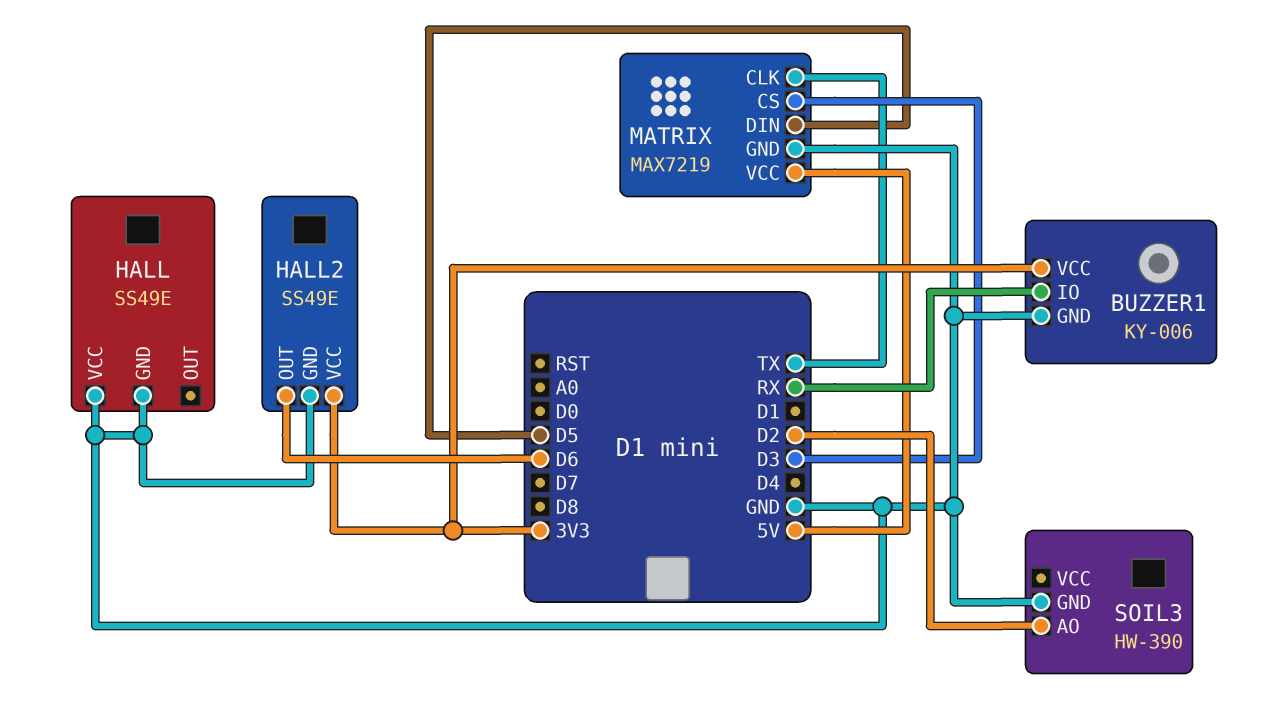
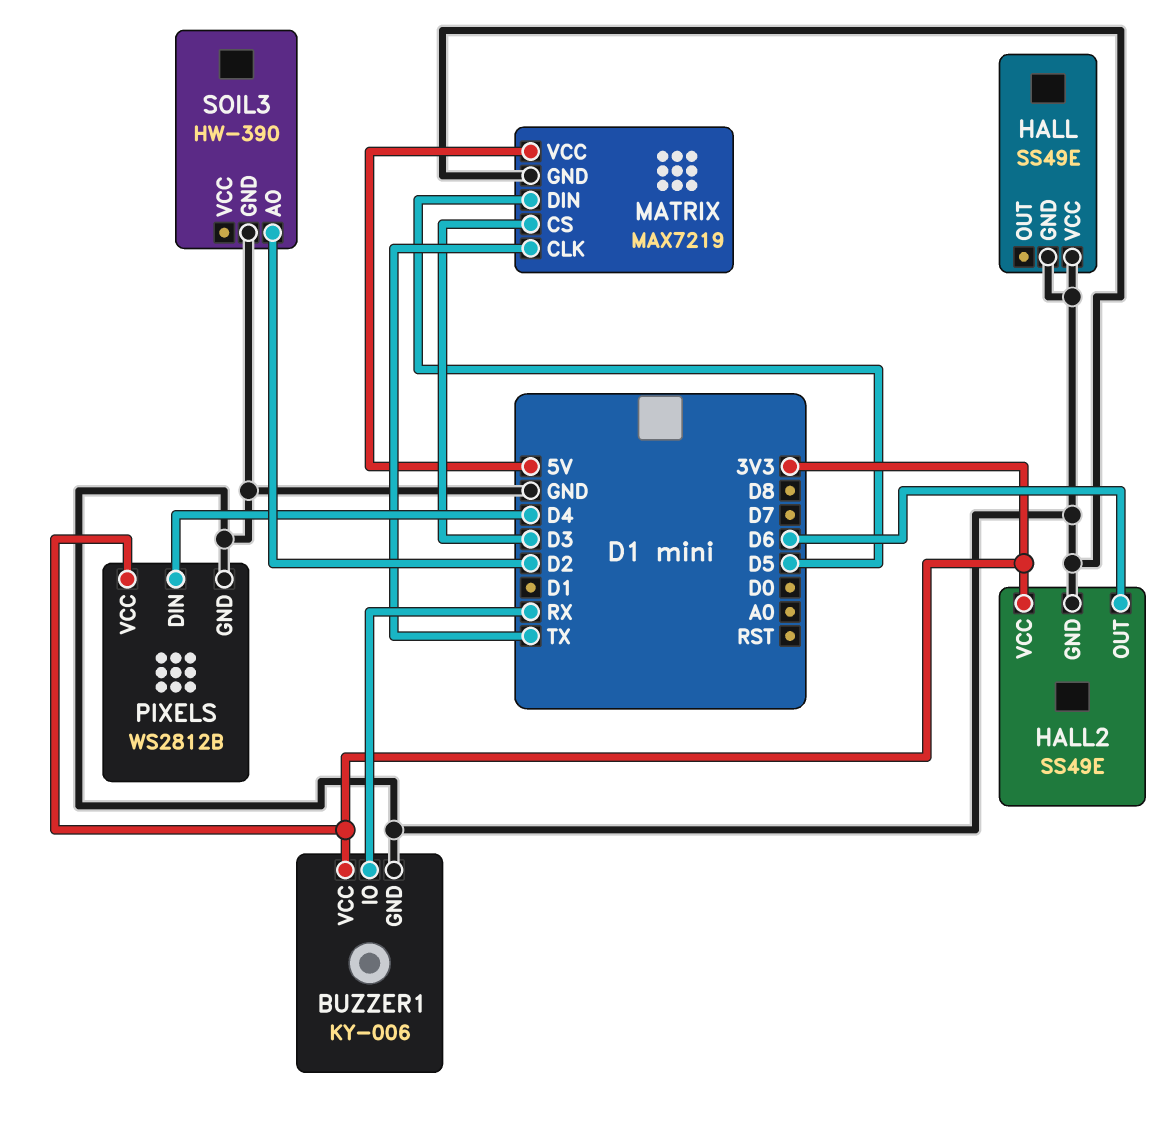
PIXELS: none -> WS2812B
PIXELS pin DIN: none -> D4
PIXELS pin GND: none -> GND
PIXELS pin VCC: none -> 3V3

